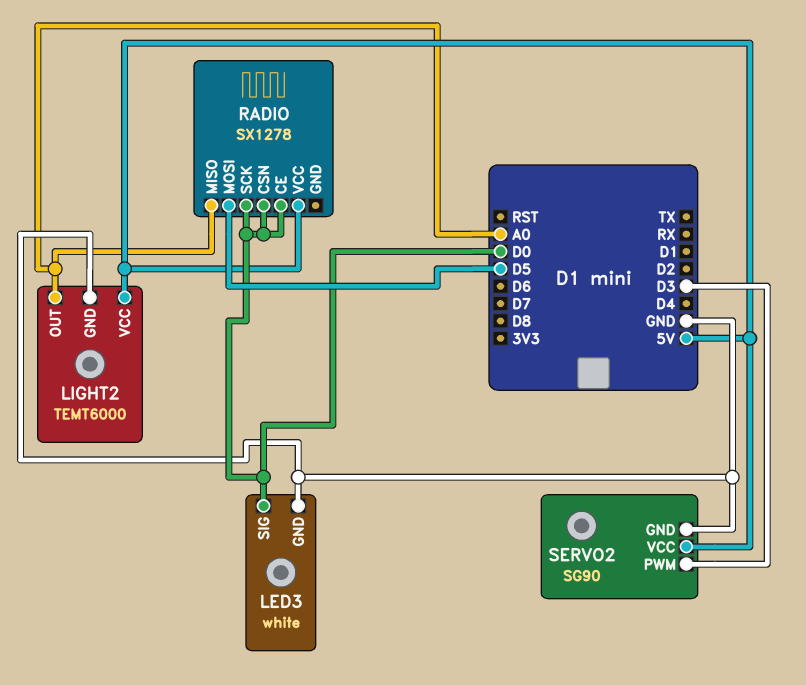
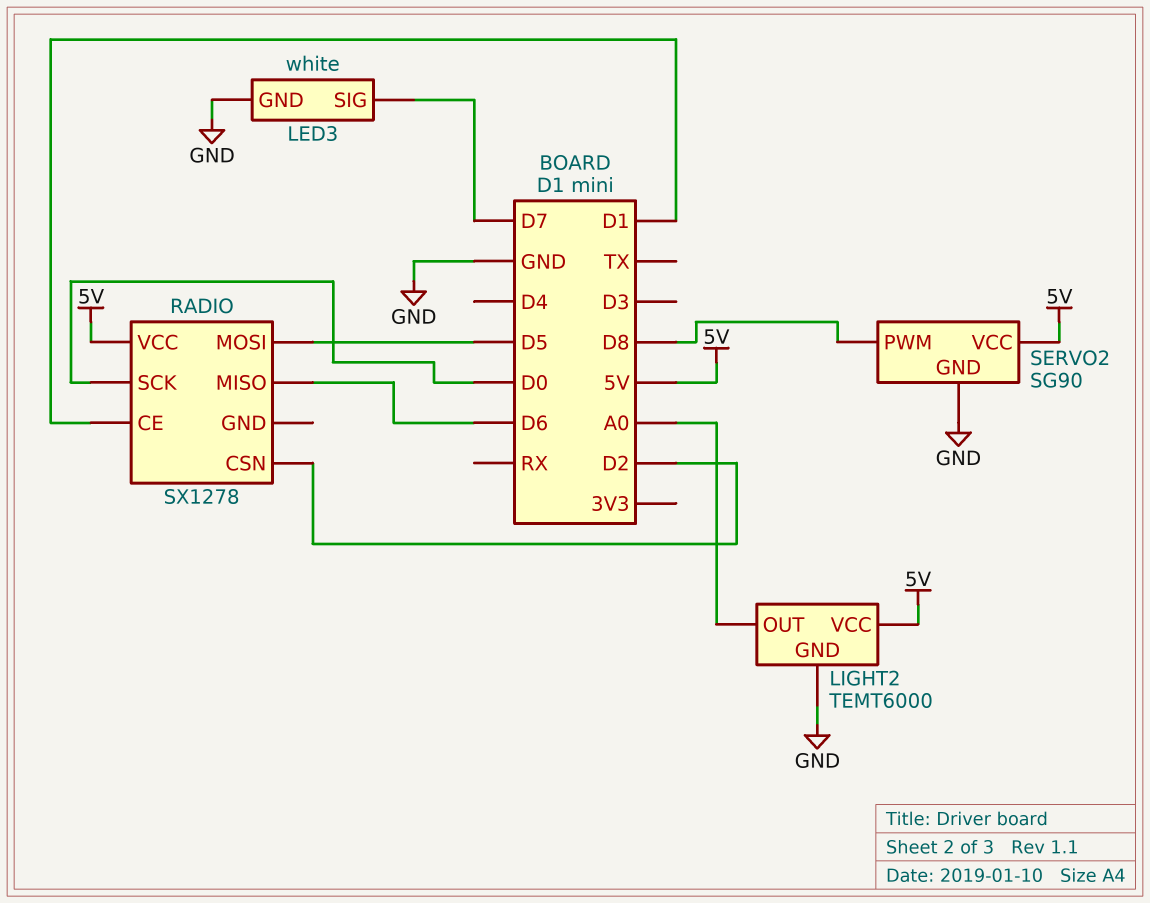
LED3 pin SIG: D0 -> D7
RADIO pin CE: D0 -> D1
RADIO pin CSN: D0 -> D2
RADIO pin MISO: A0 -> D6
SERVO2 pin PWM: D3 -> D8

